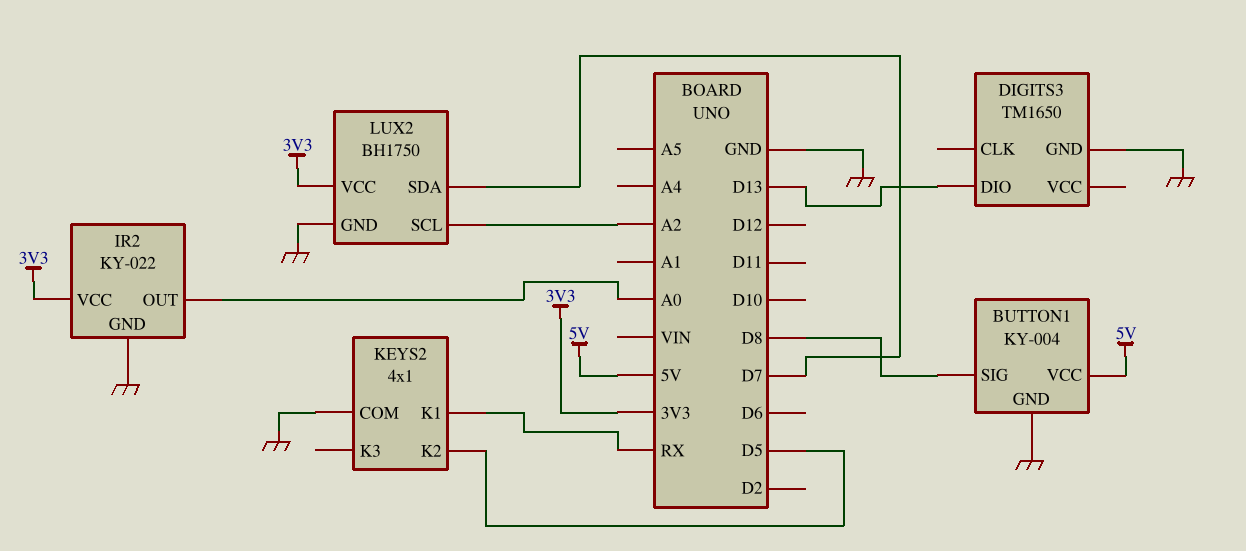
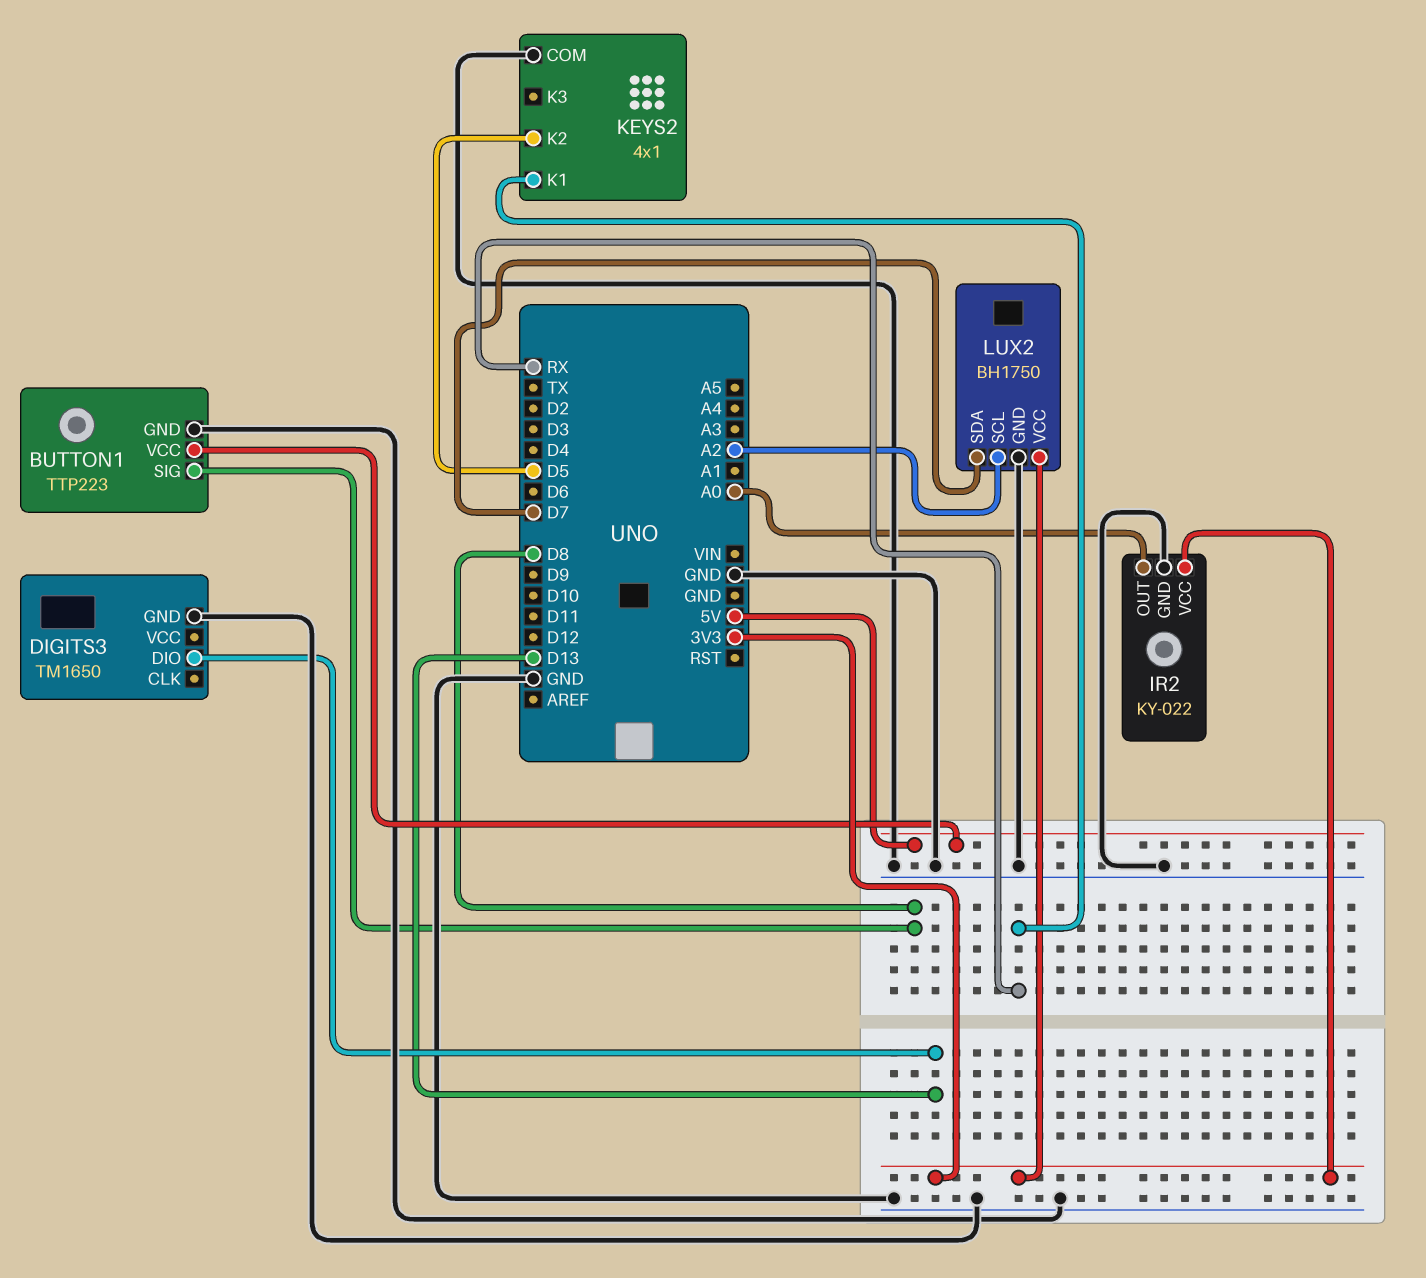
BUTTON1: KY-004 -> TTP223

